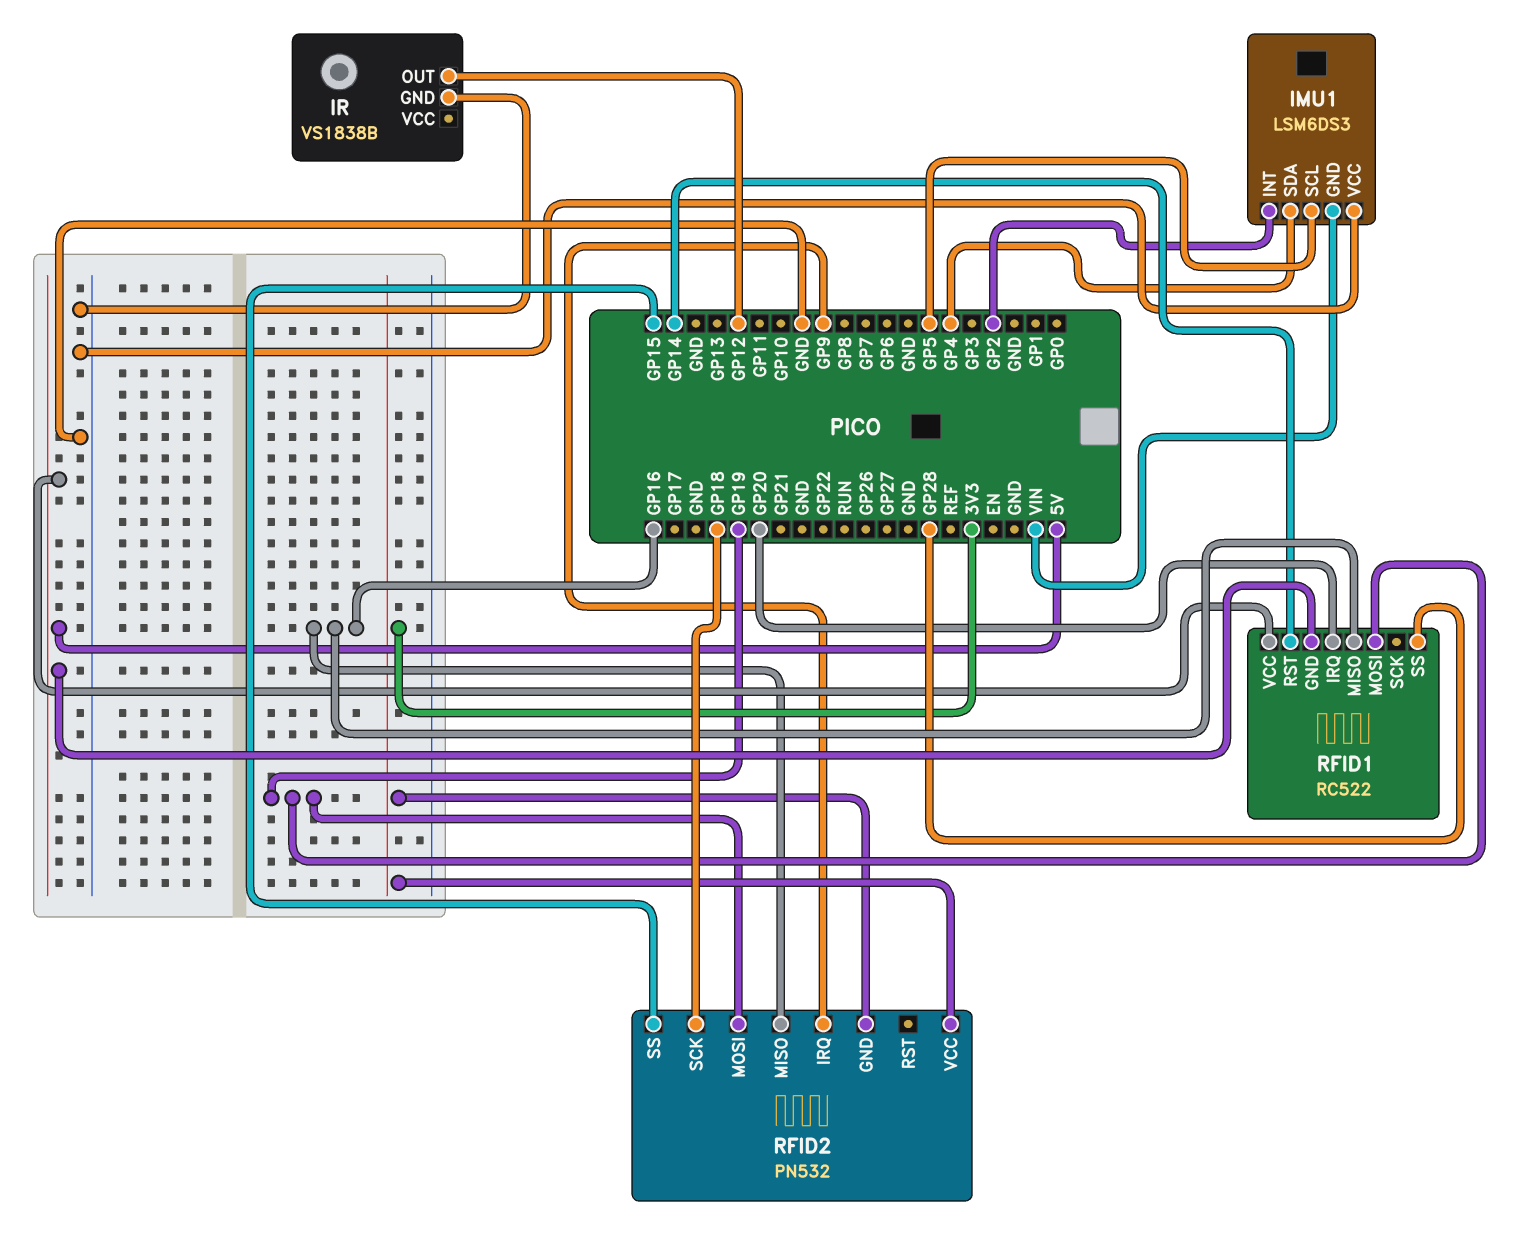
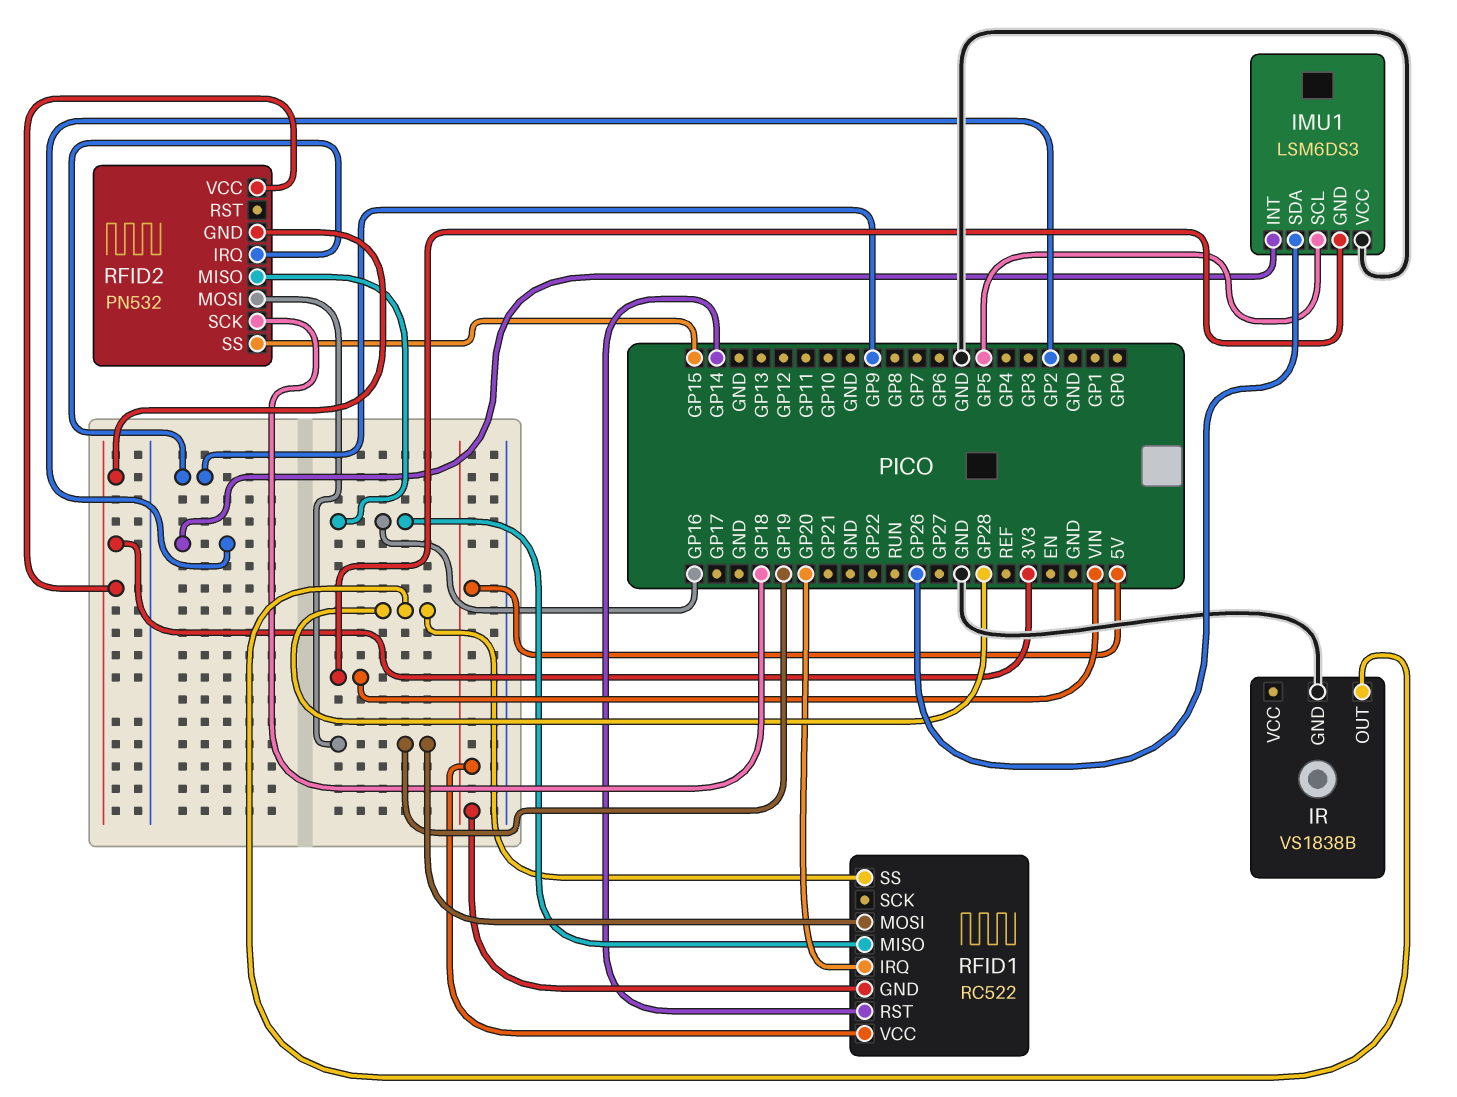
IMU1 pin SDA: GP4 -> GP26
IR pin OUT: GP12 -> GP28

